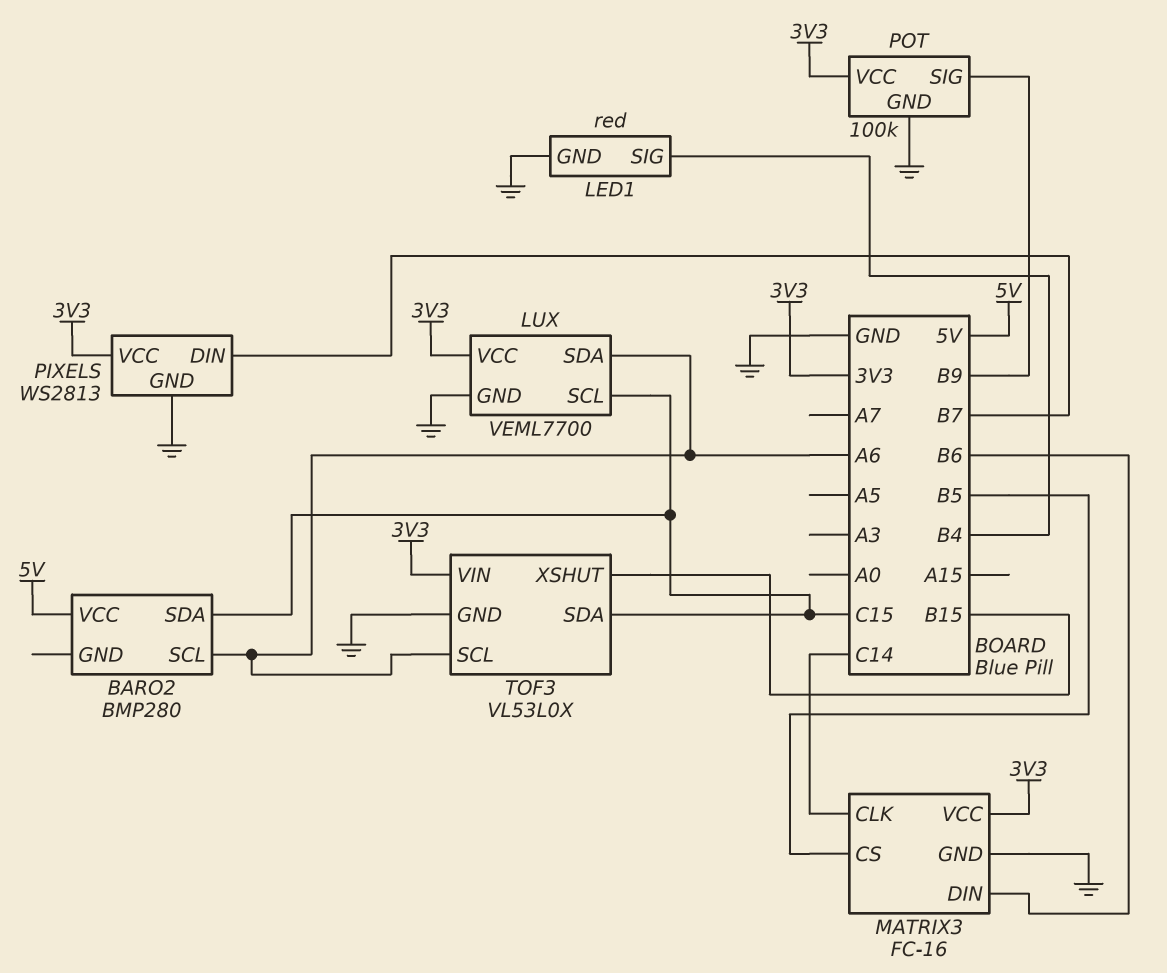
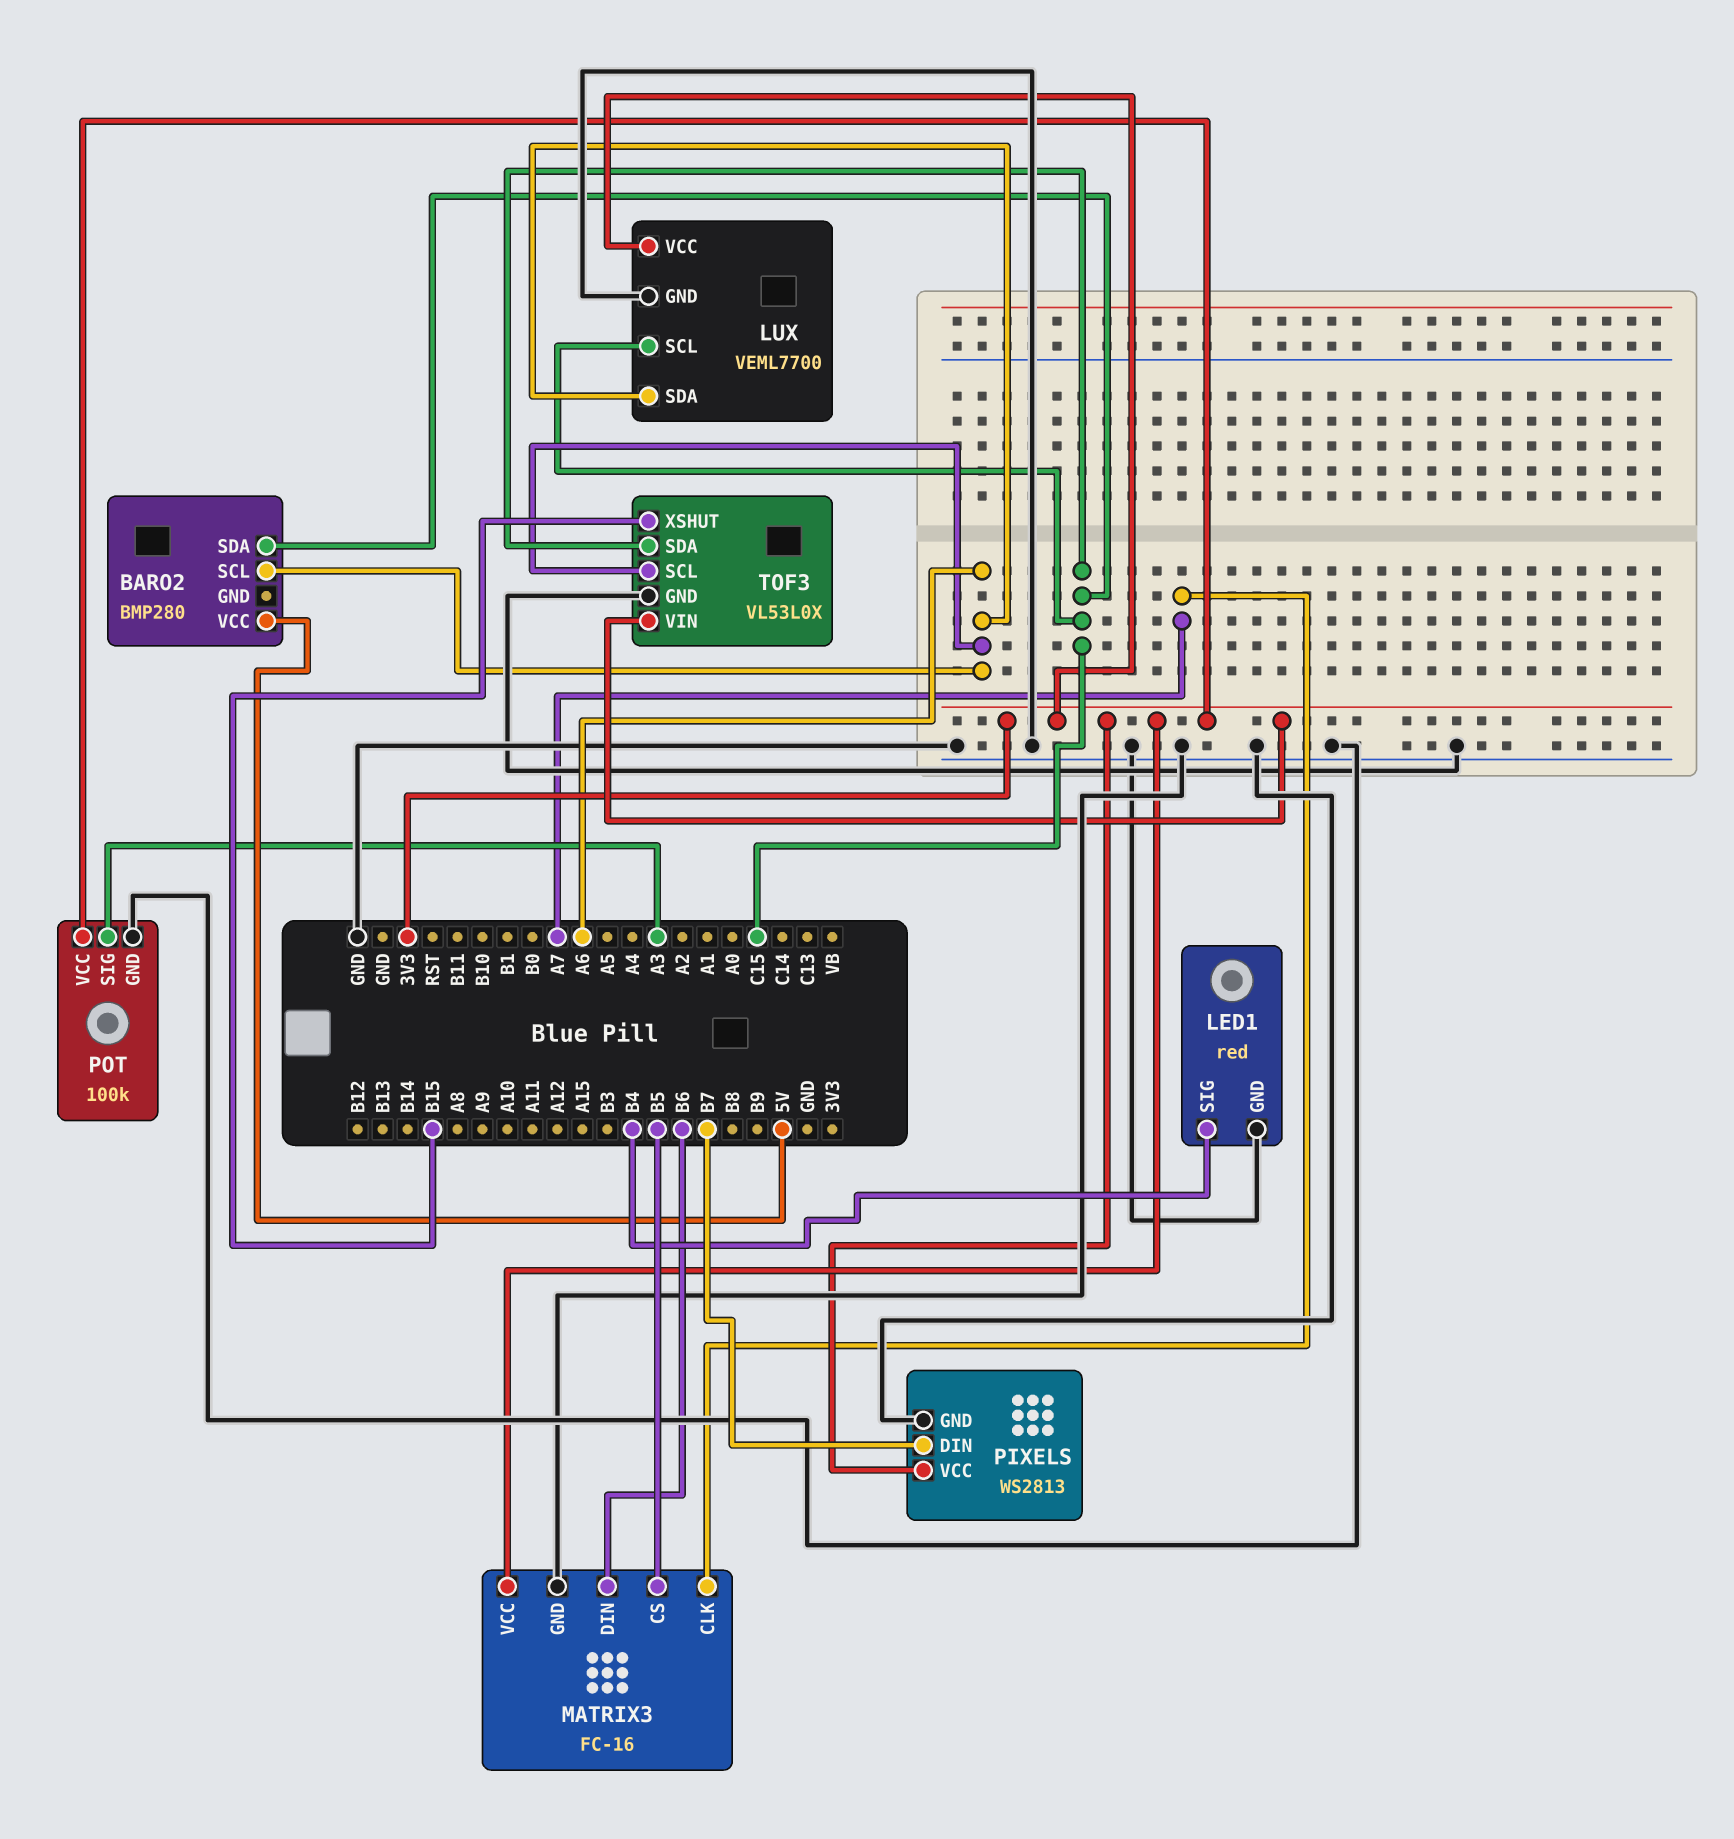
MATRIX3 pin CLK: C14 -> A7
POT pin SIG: B9 -> A3

